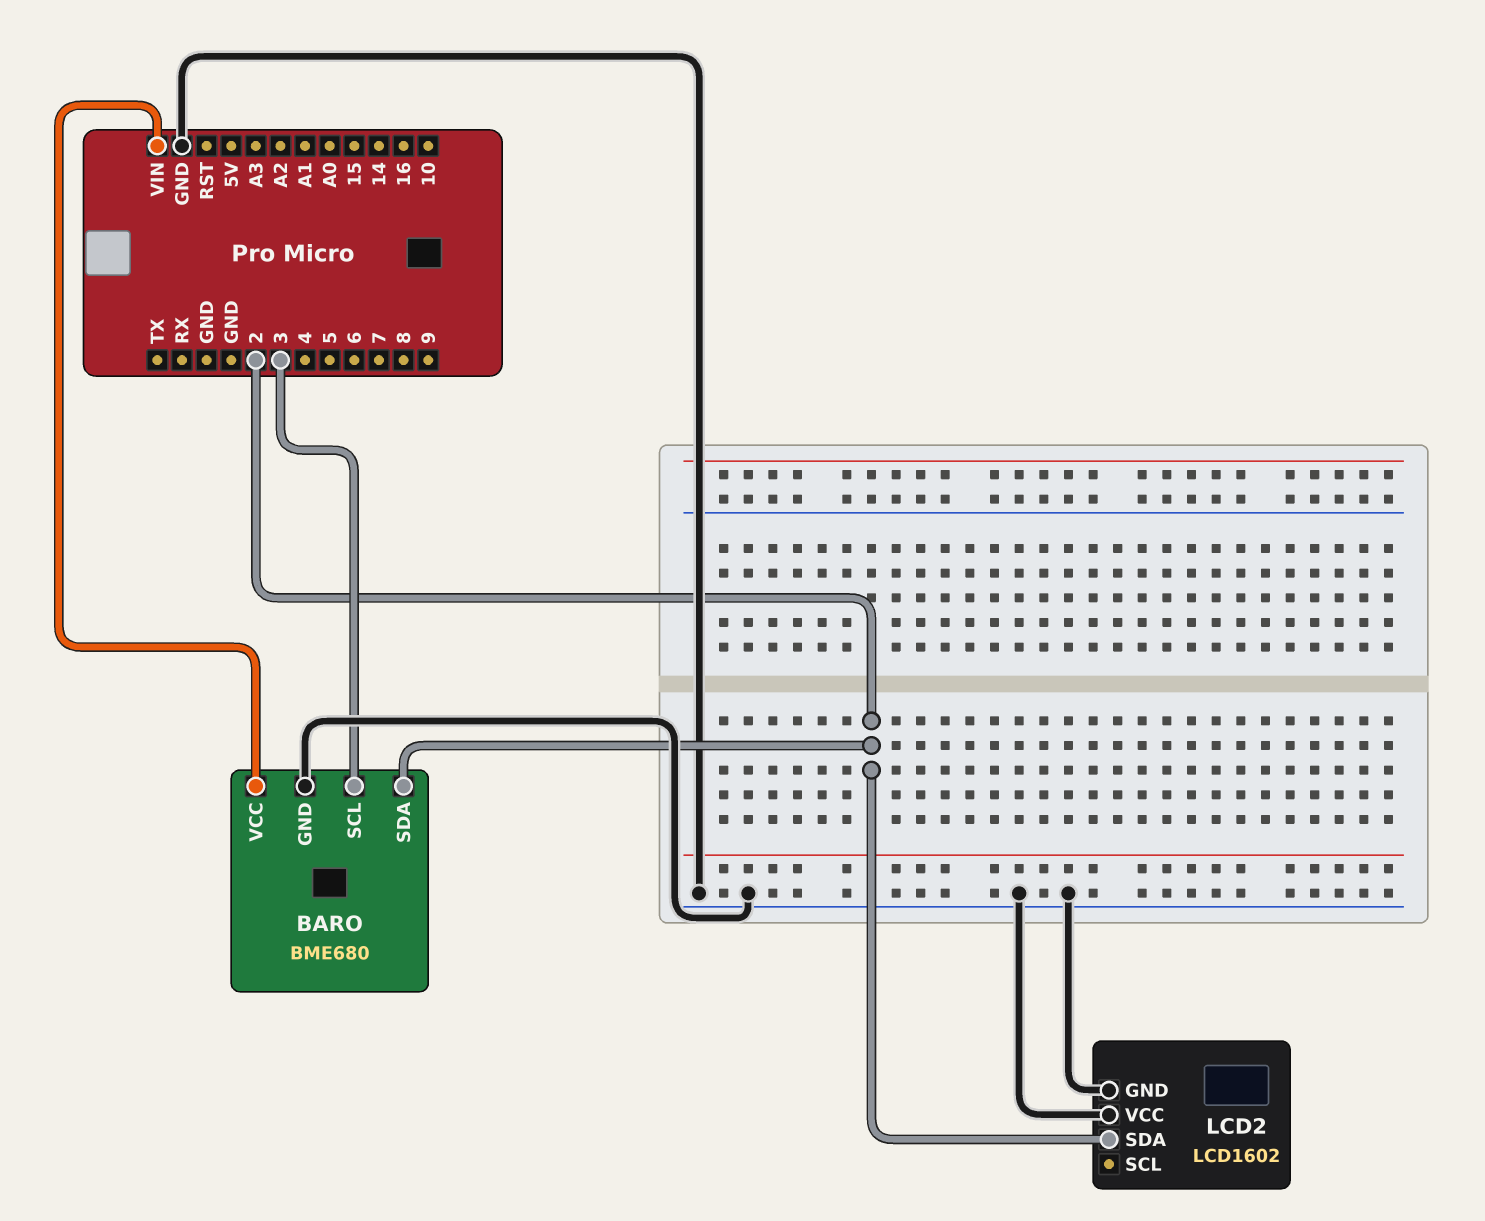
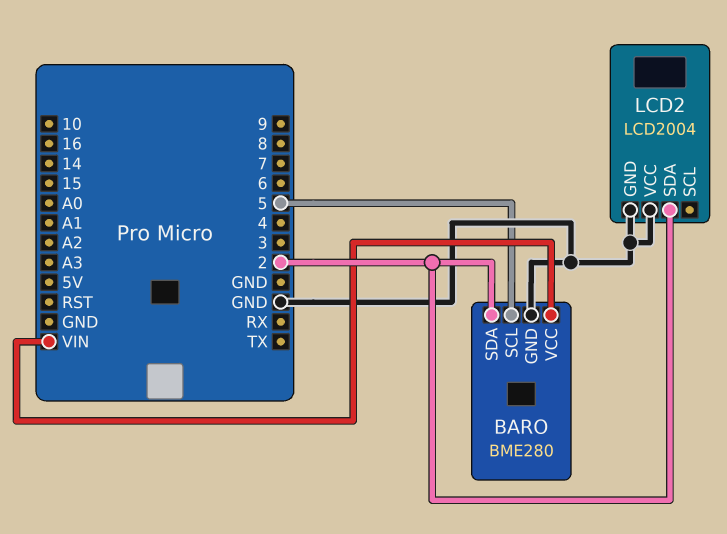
BARO: BME680 -> BME280
BARO pin SCL: 3 -> 5
LCD2: LCD1602 -> LCD2004

